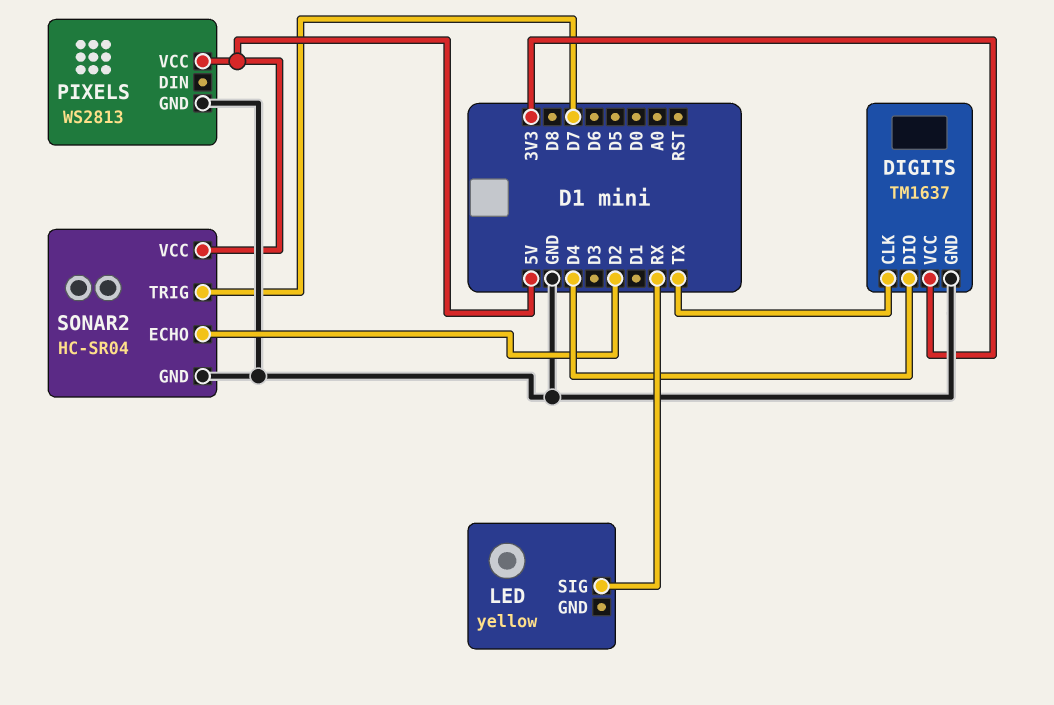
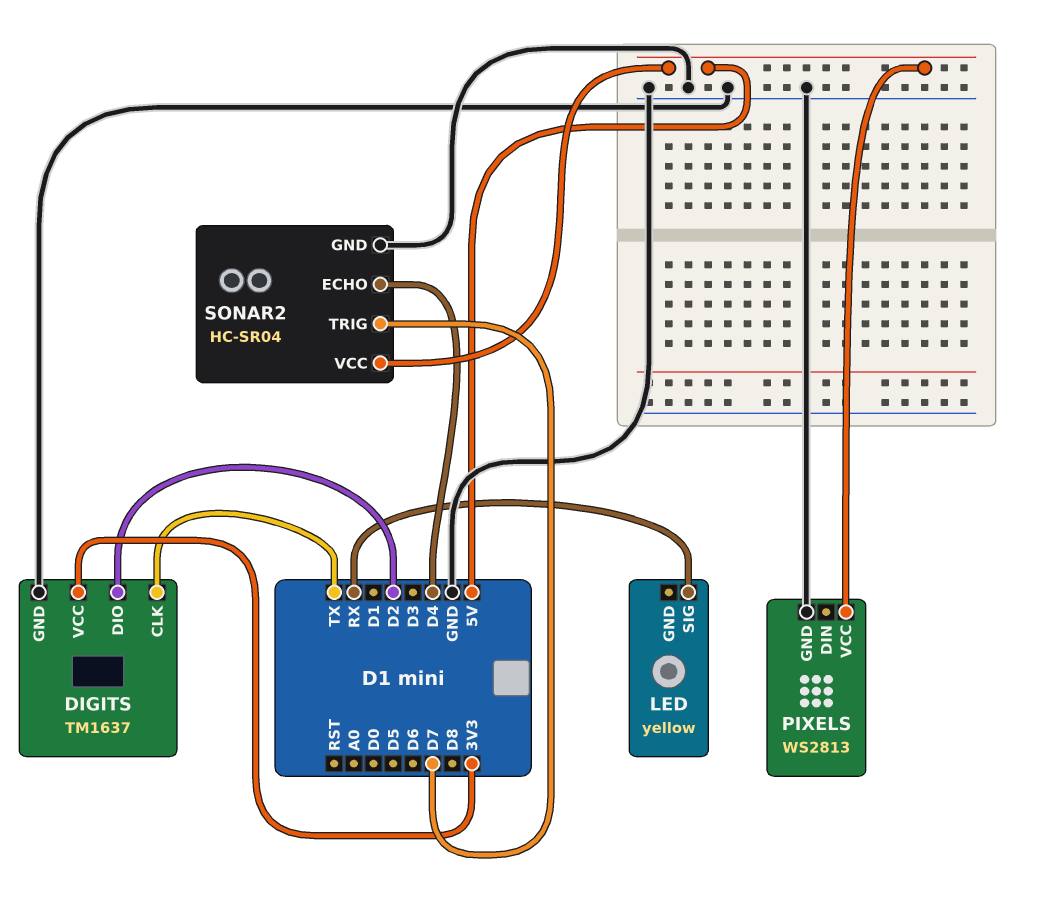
DIGITS pin DIO: D4 -> D2
SONAR2 pin ECHO: D2 -> D4

